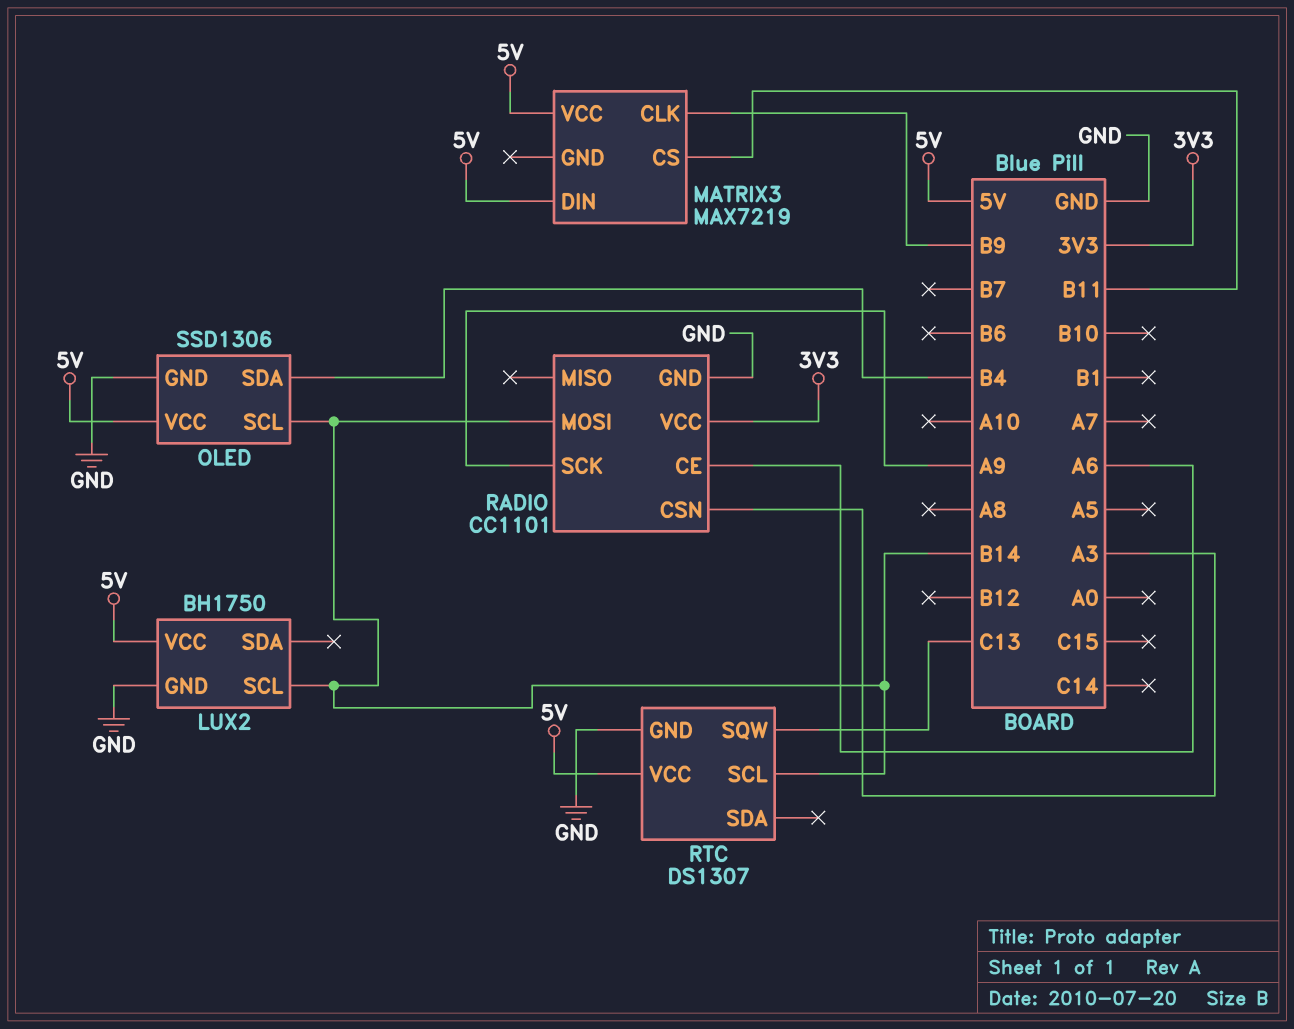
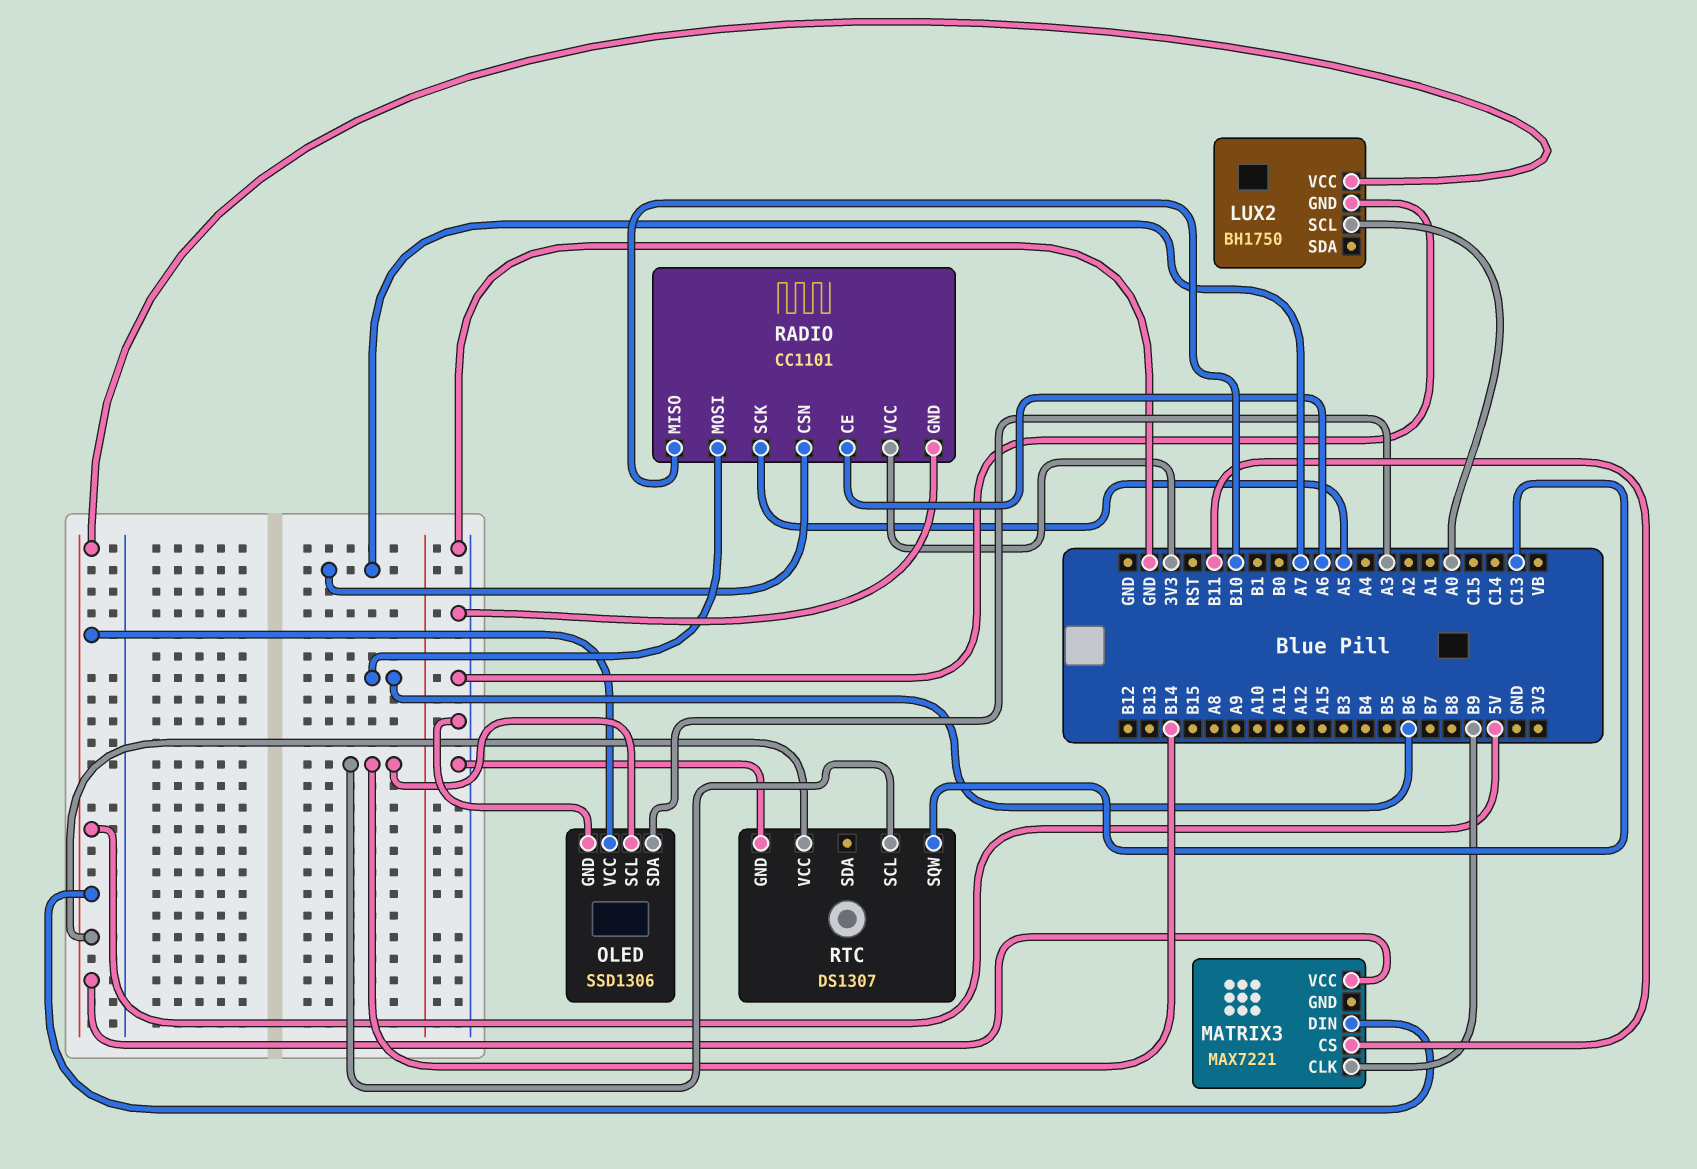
LUX2 pin SCL: B14 -> A0
MATRIX3: MAX7219 -> MAX7221
OLED pin SDA: B4 -> A3
RADIO pin CSN: A3 -> A7
RADIO pin MISO: none -> B10
RADIO pin MOSI: B14 -> B6
RADIO pin SCK: A9 -> A5

